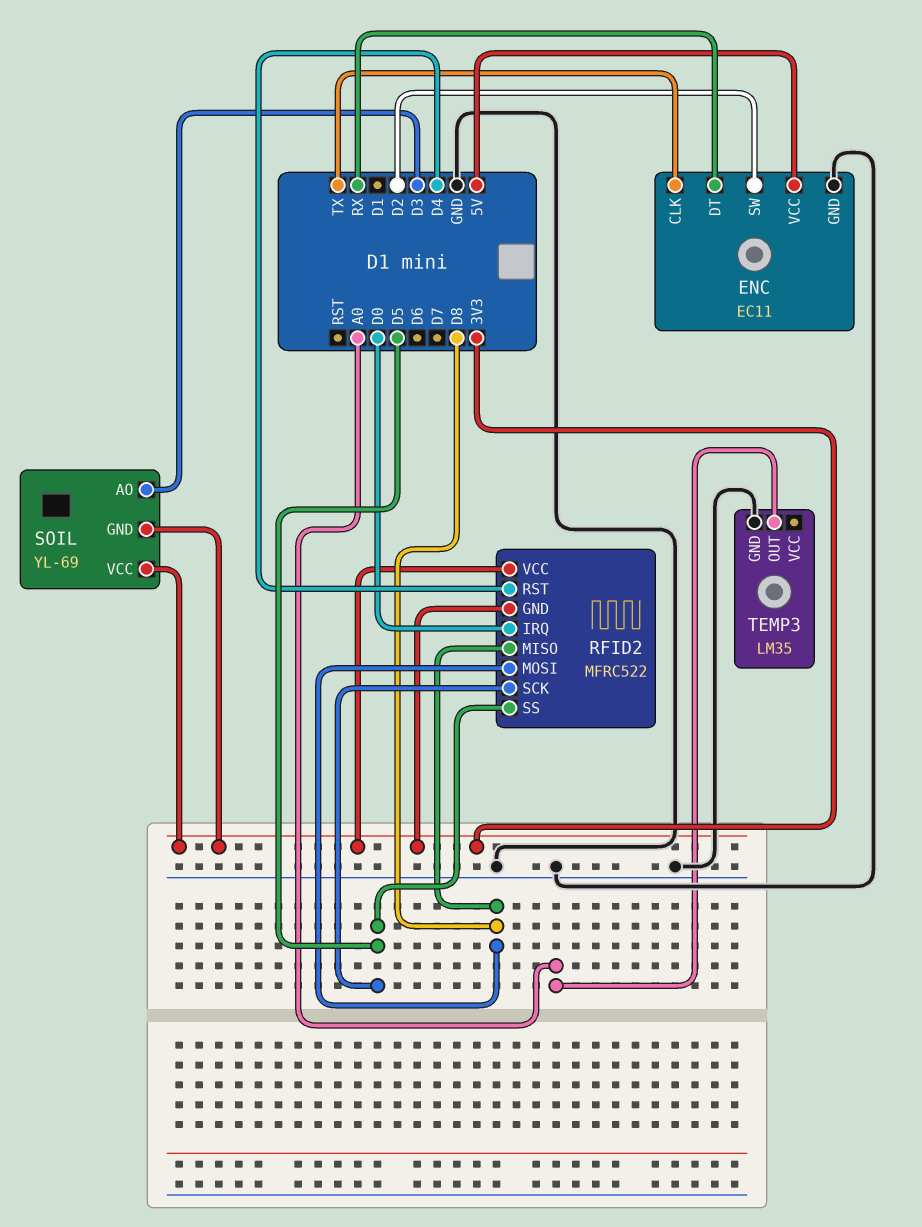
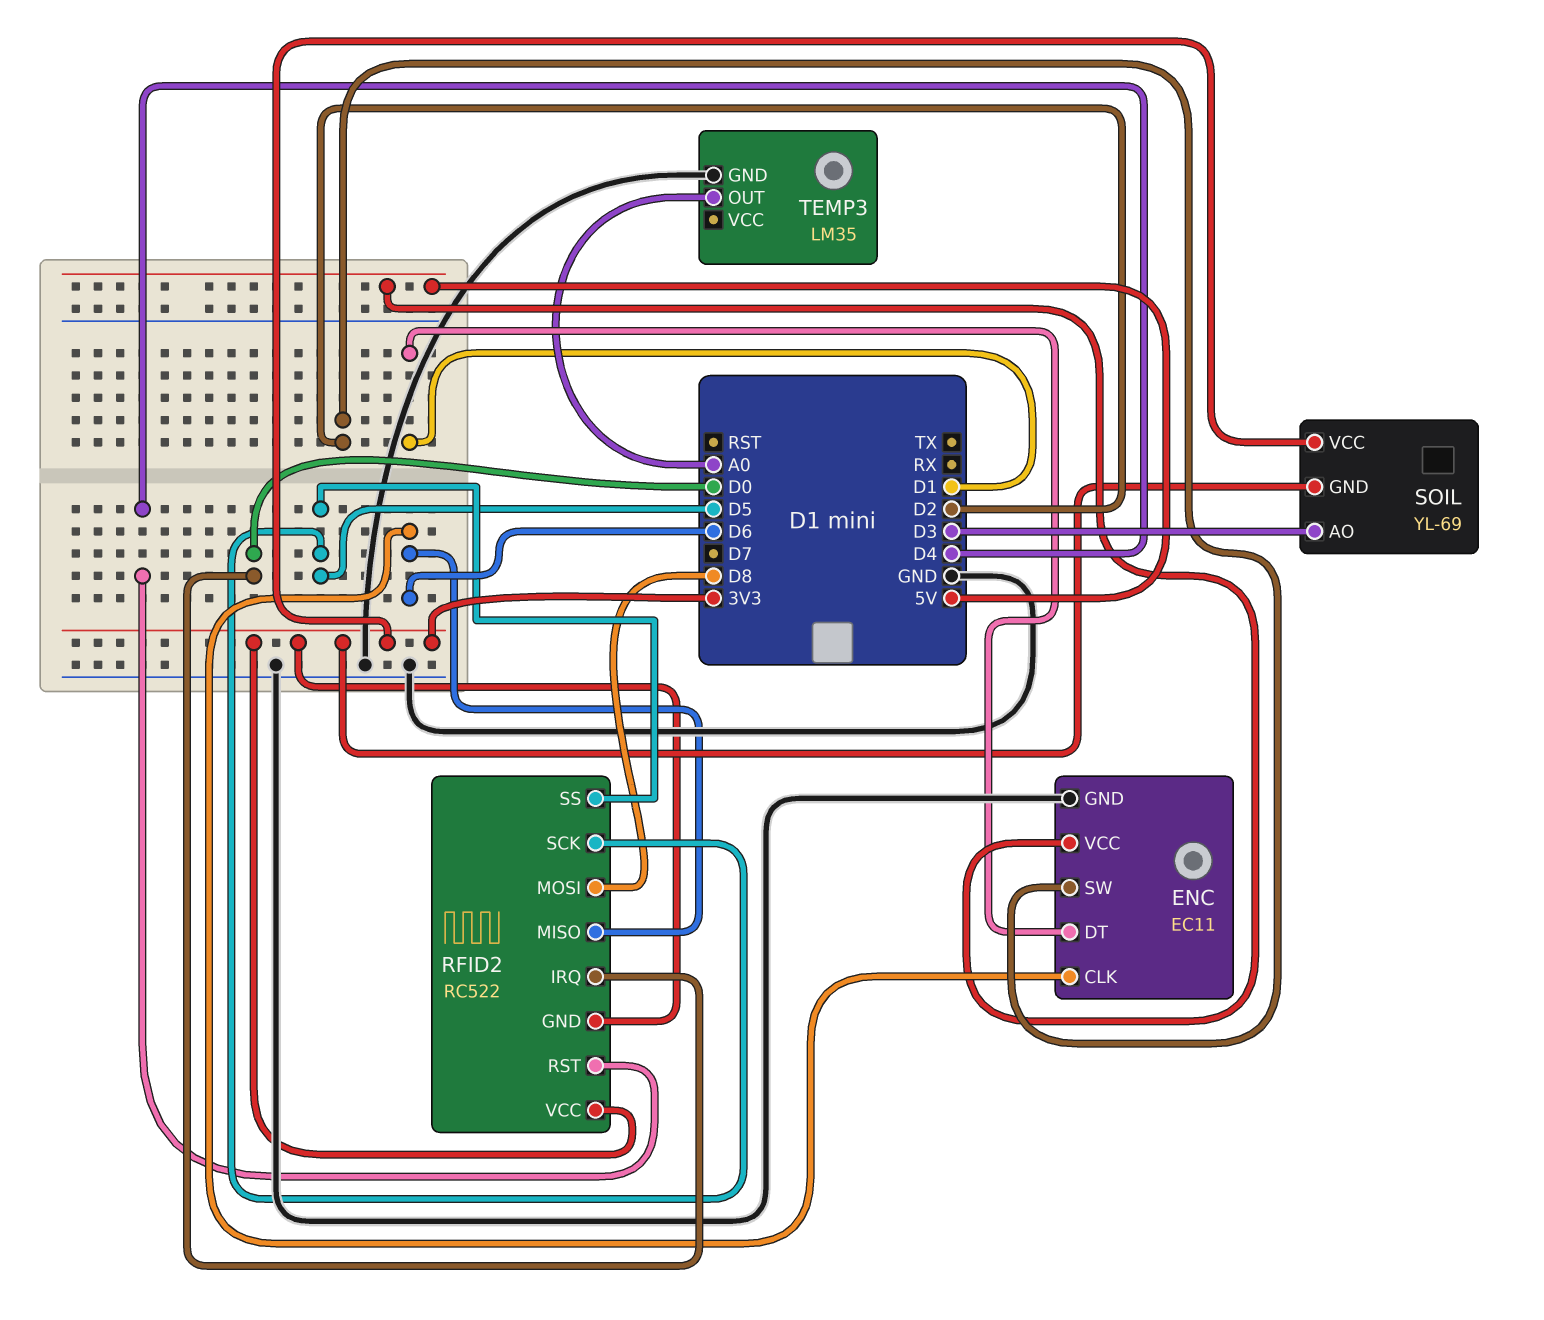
ENC pin CLK: TX -> D6
ENC pin DT: RX -> D1
RFID2: MFRC522 -> RC522
RFID2 pin MISO: D8 -> D6

